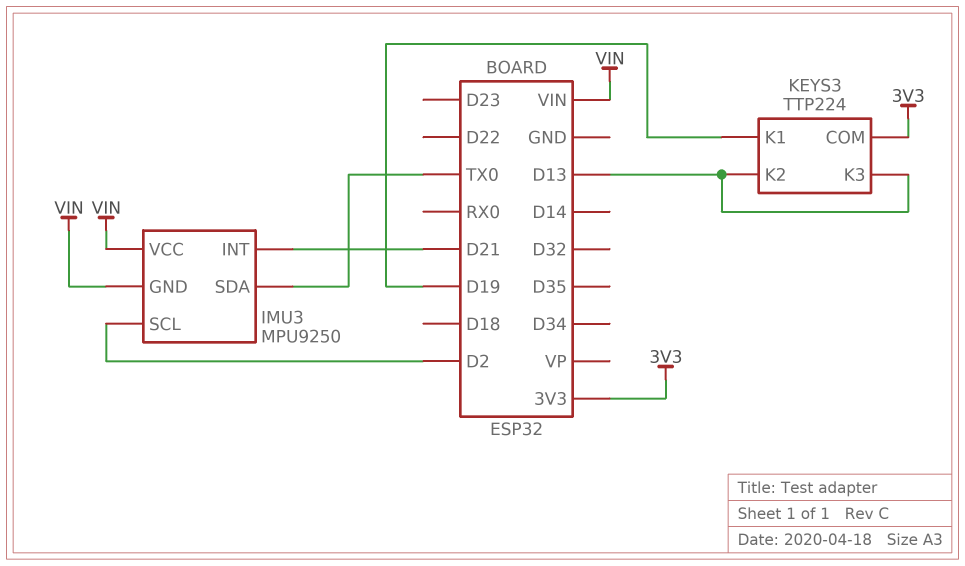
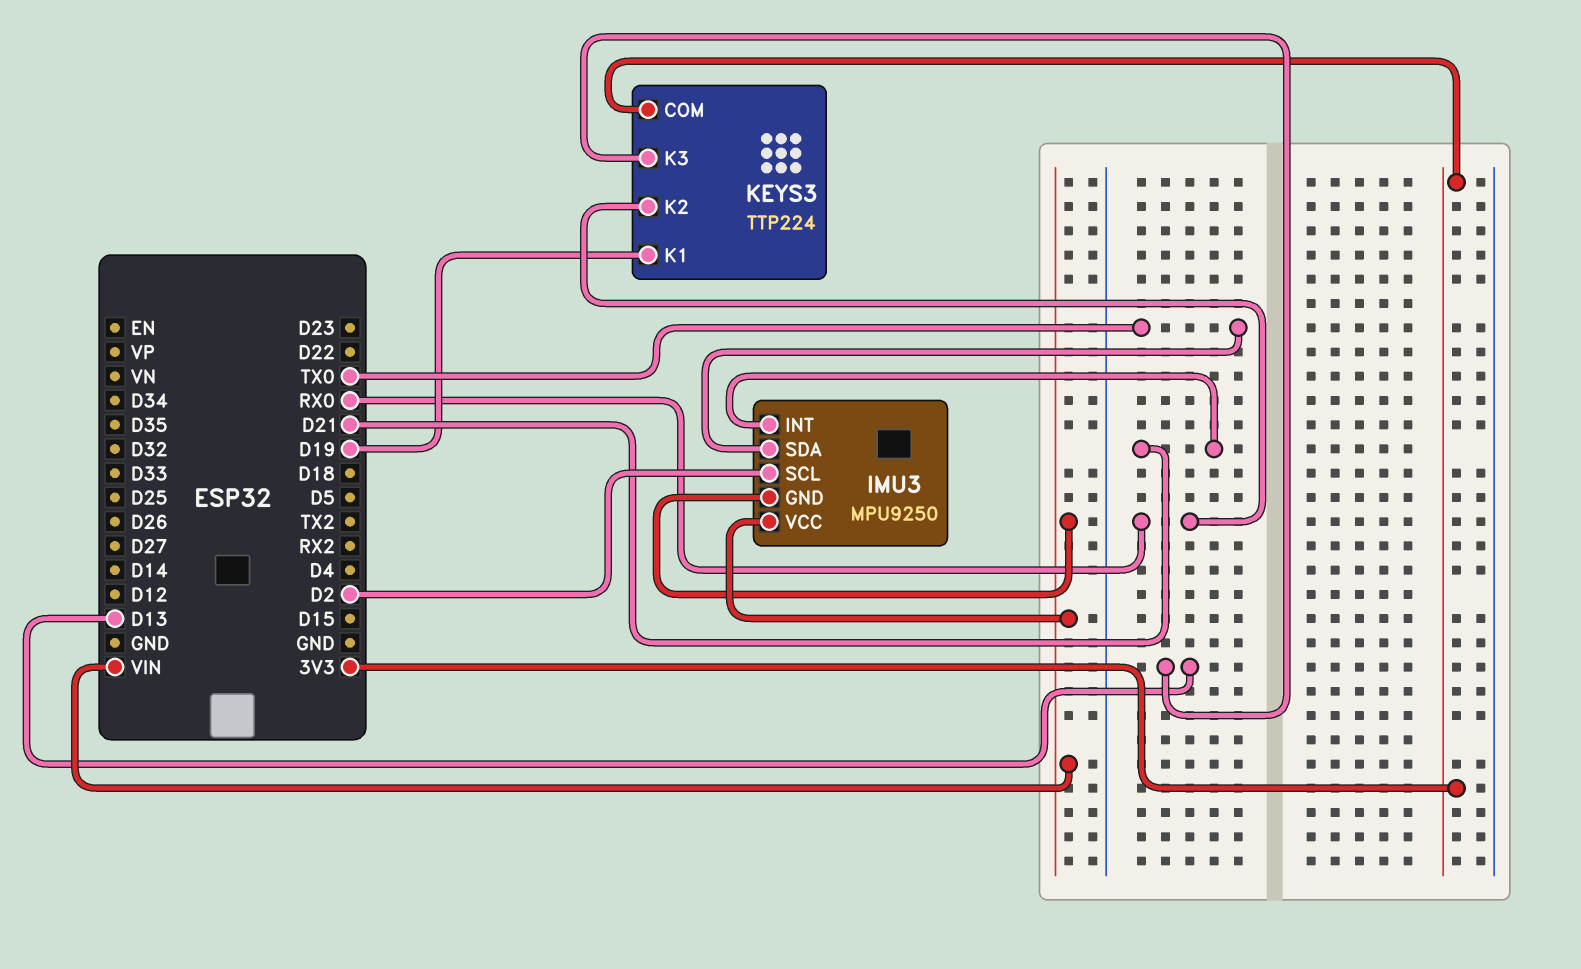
KEYS3 pin K2: D13 -> RX0

